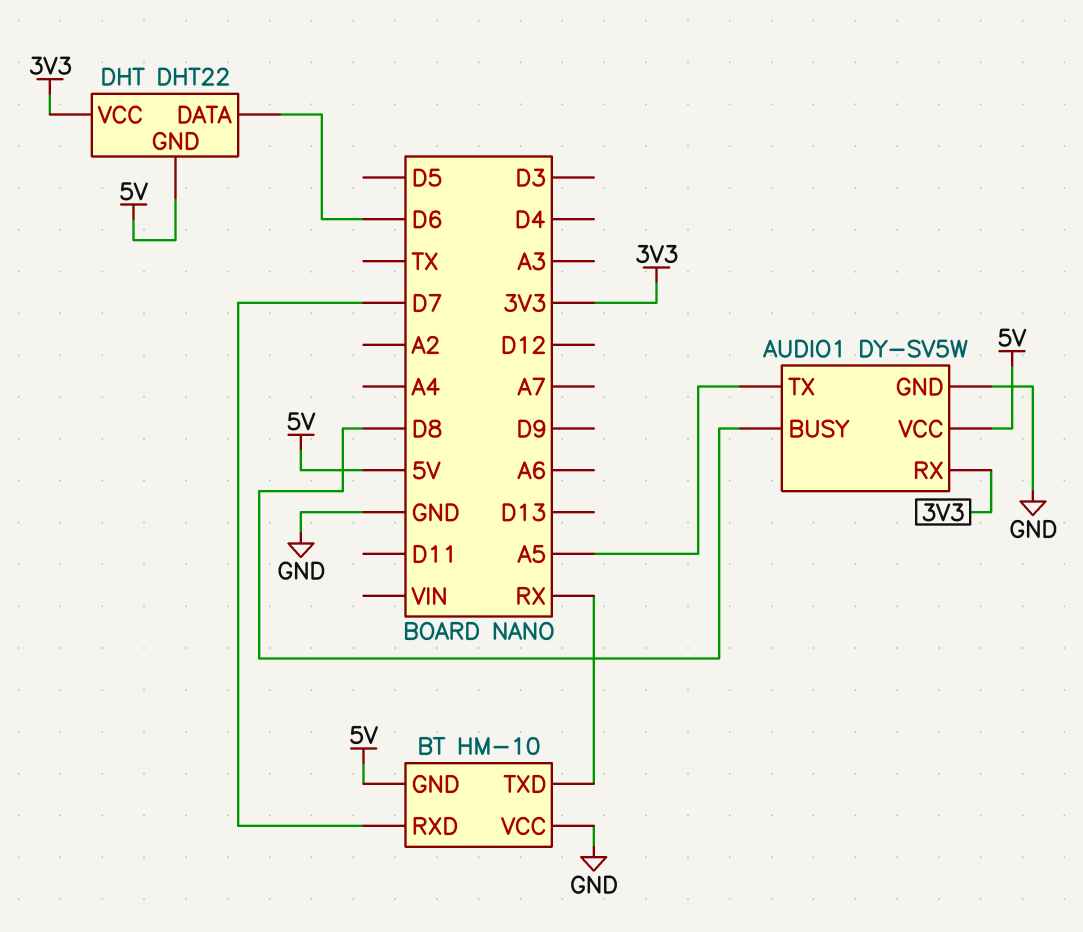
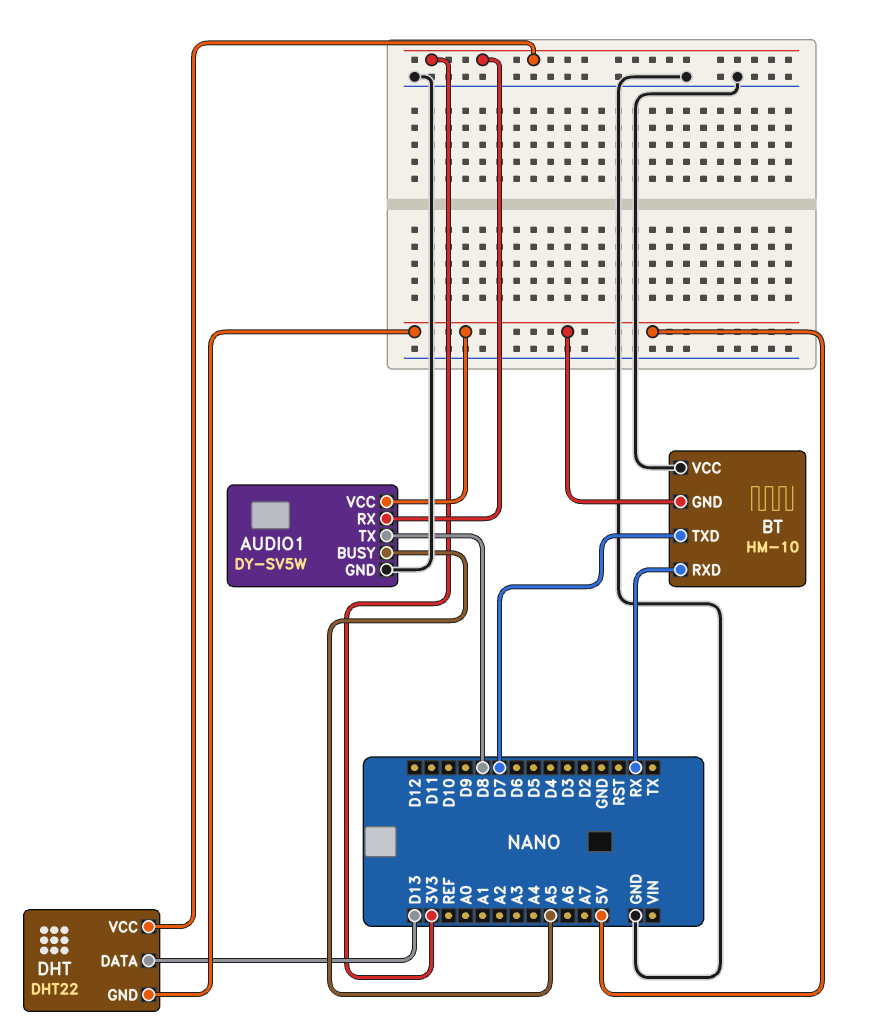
AUDIO1 pin BUSY: D8 -> A5
AUDIO1 pin TX: A5 -> D8
BT pin RXD: D7 -> RX
BT pin TXD: RX -> D7
DHT pin DATA: D6 -> D13

